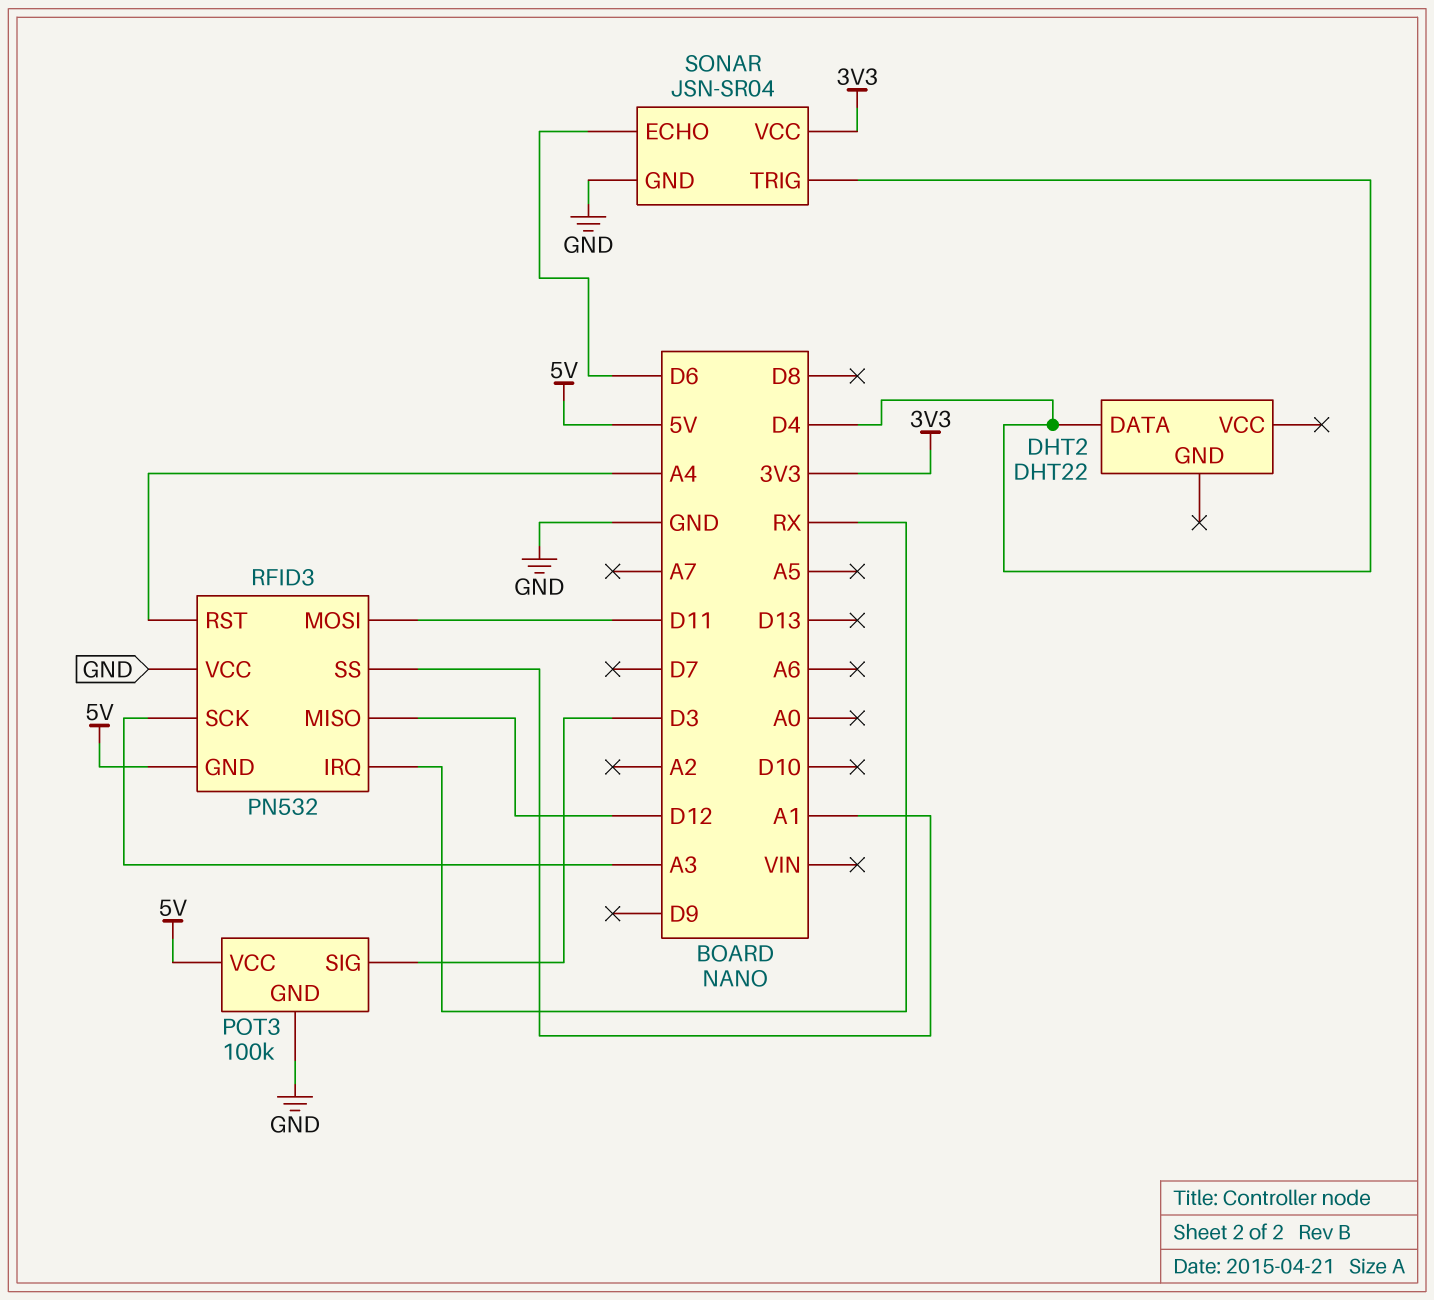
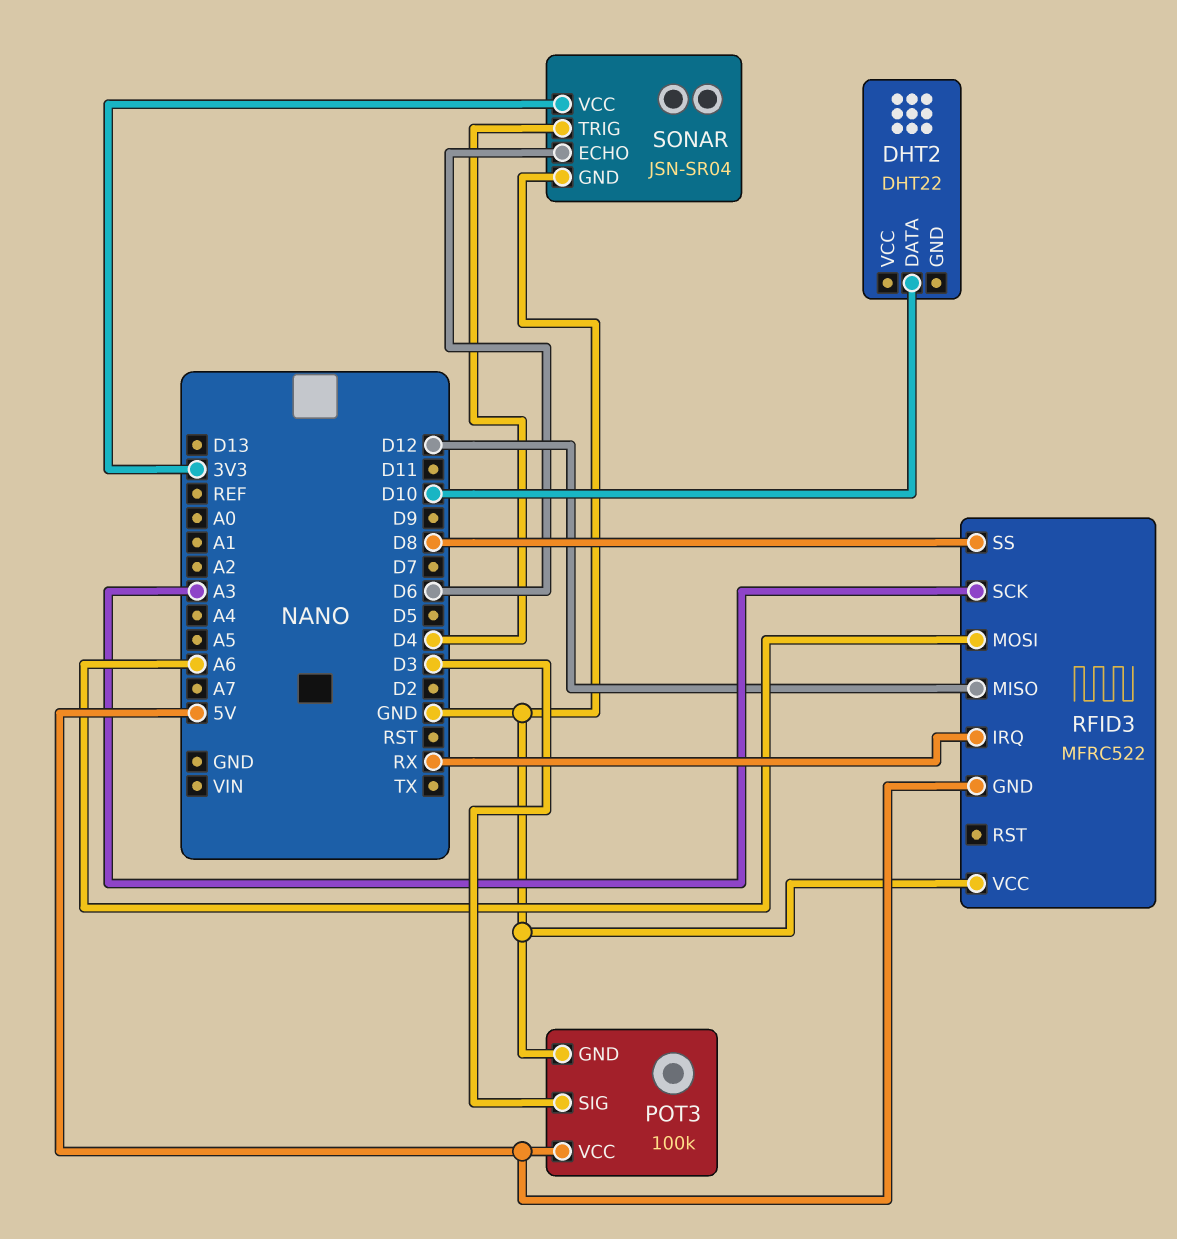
DHT2 pin DATA: D4 -> D10
RFID3: PN532 -> MFRC522
RFID3 pin MOSI: D11 -> A6
RFID3 pin RST: A4 -> none
RFID3 pin SS: A1 -> D8

